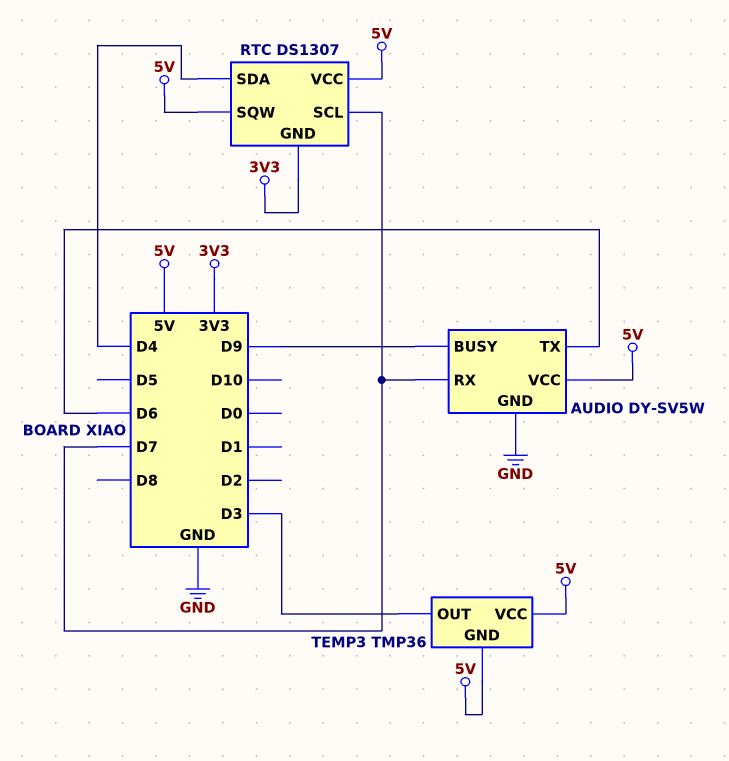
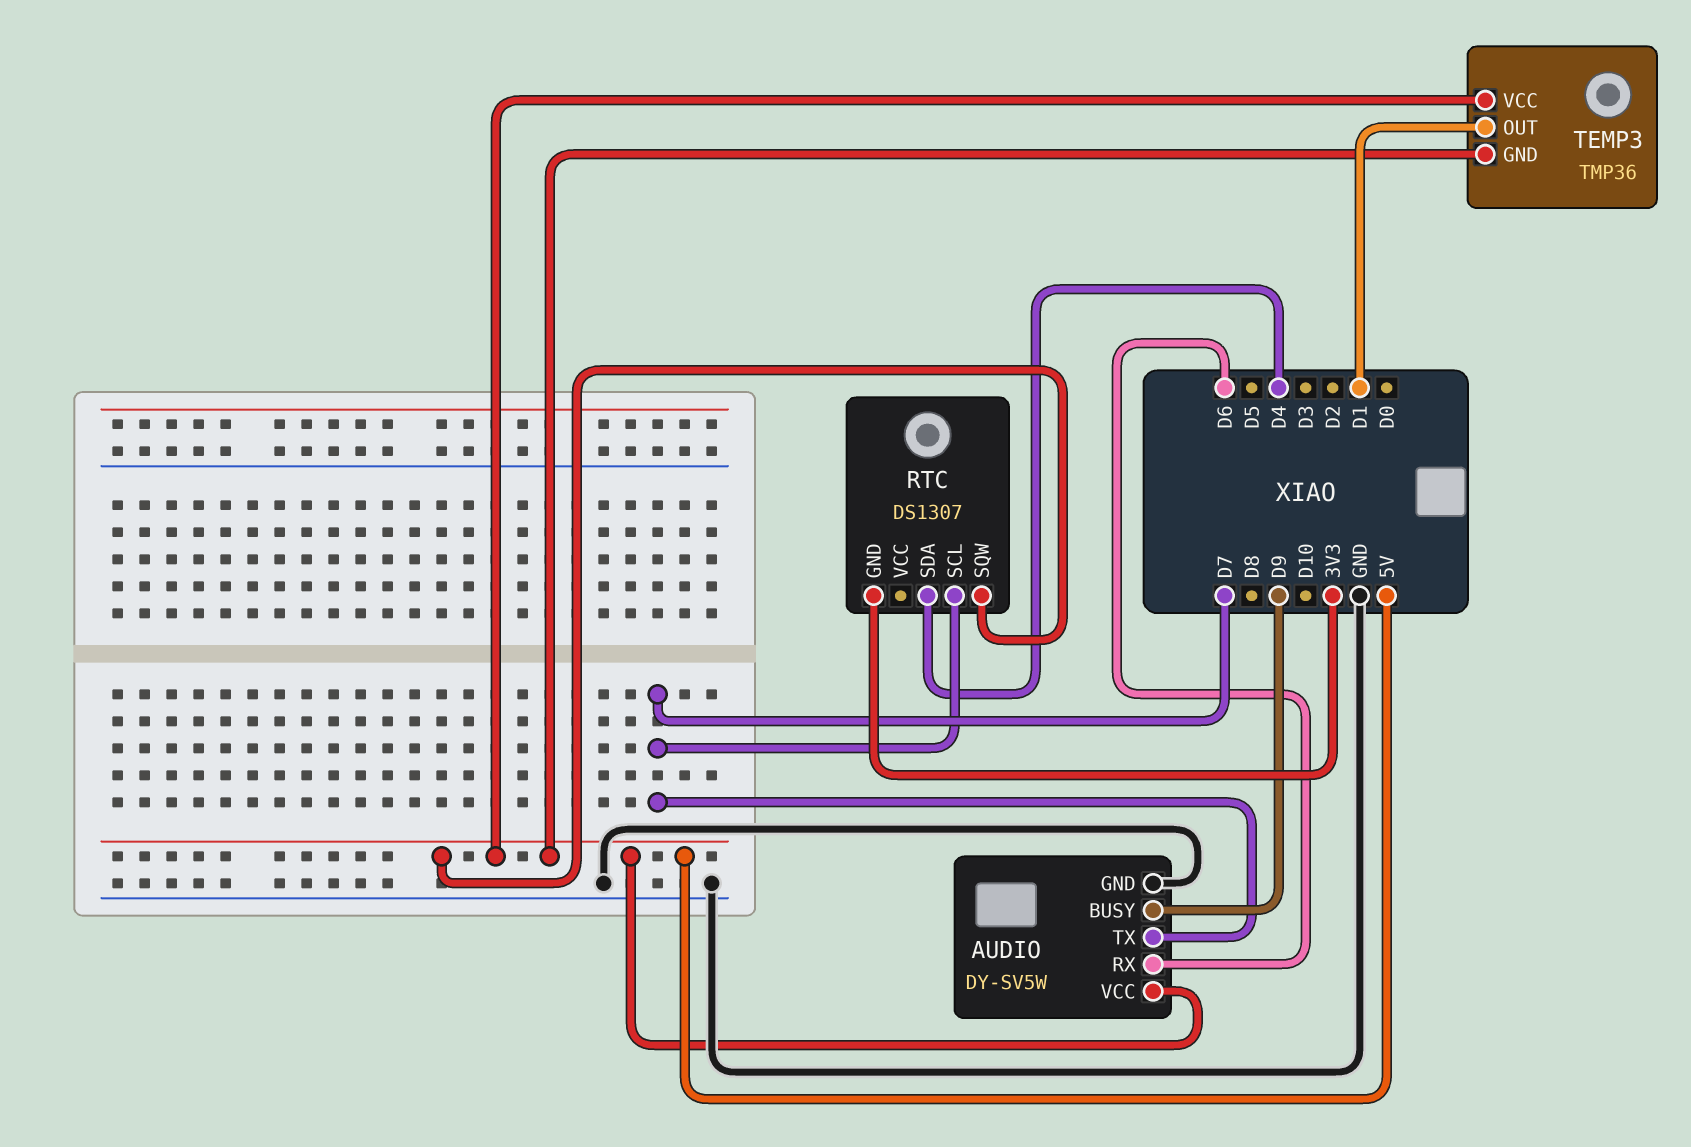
AUDIO pin RX: D7 -> D6
AUDIO pin TX: D6 -> D7
RTC pin VCC: 5V -> none
TEMP3 pin OUT: D3 -> D1

